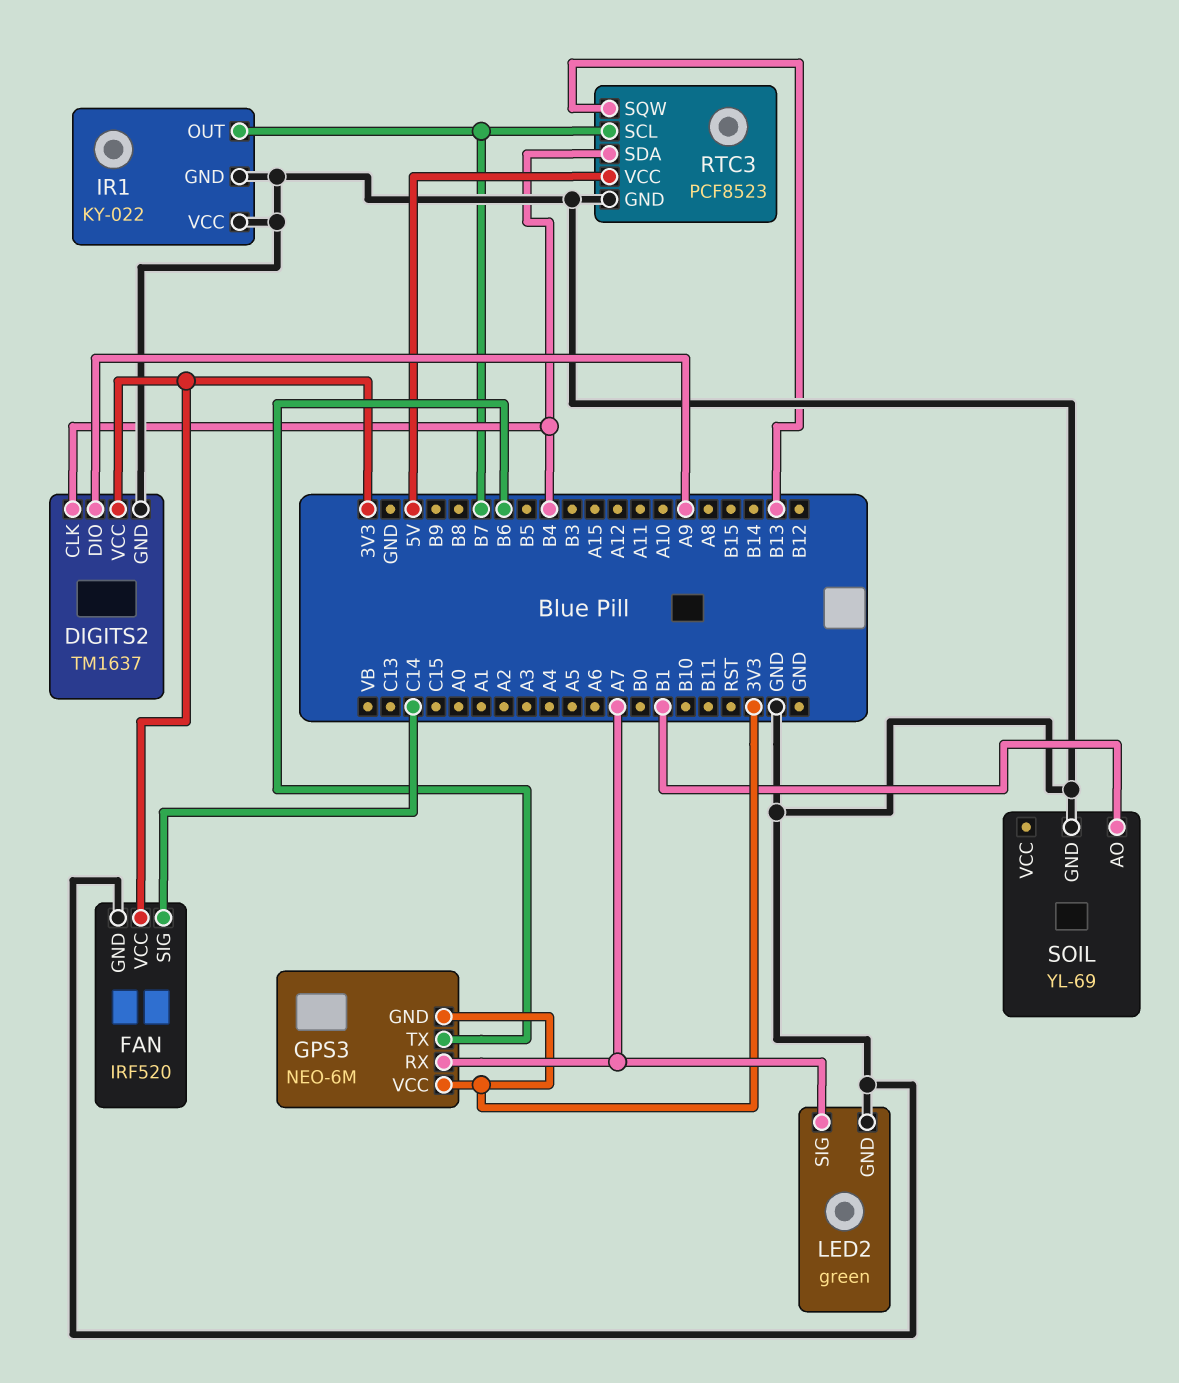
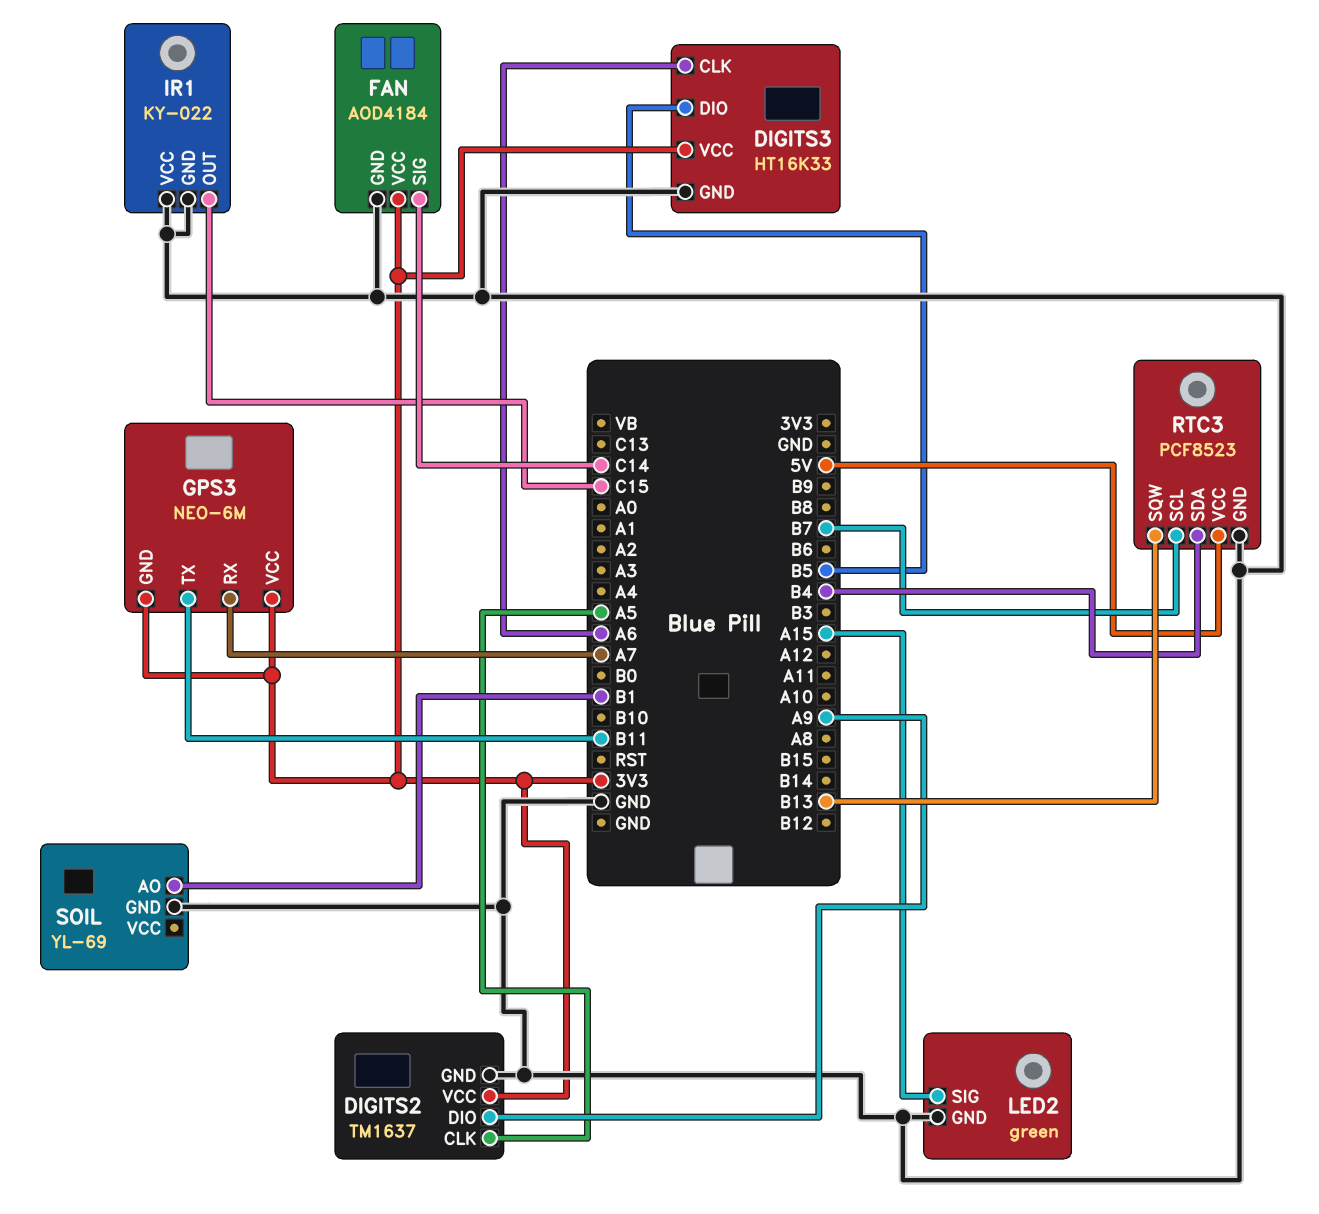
DIGITS2 pin CLK: B4 -> A5
DIGITS3: none -> HT16K33
DIGITS3 pin CLK: none -> A6
DIGITS3 pin DIO: none -> B5
DIGITS3 pin GND: none -> GND
DIGITS3 pin VCC: none -> 3V3
FAN: IRF520 -> AOD4184
GPS3 pin TX: B6 -> B11
IR1 pin OUT: B7 -> C15
LED2 pin SIG: A7 -> A15

